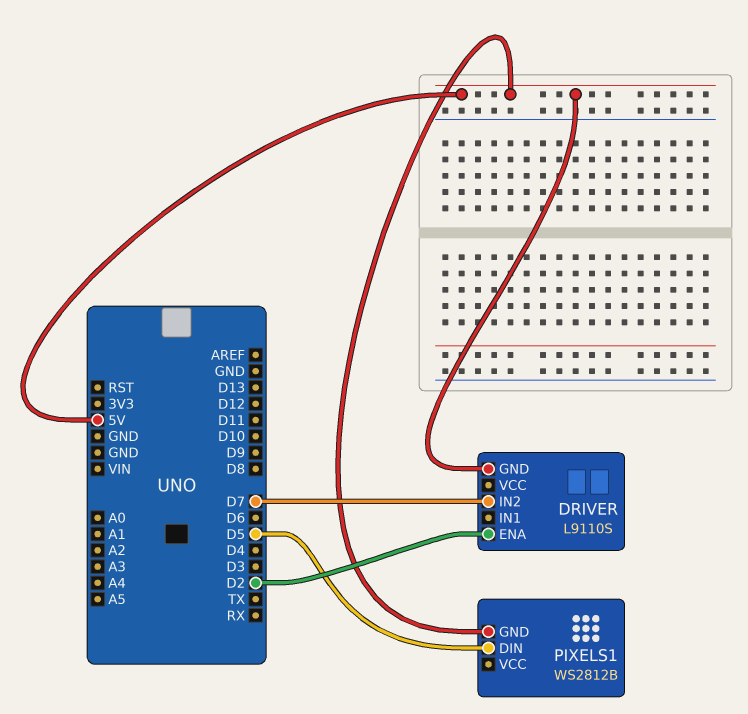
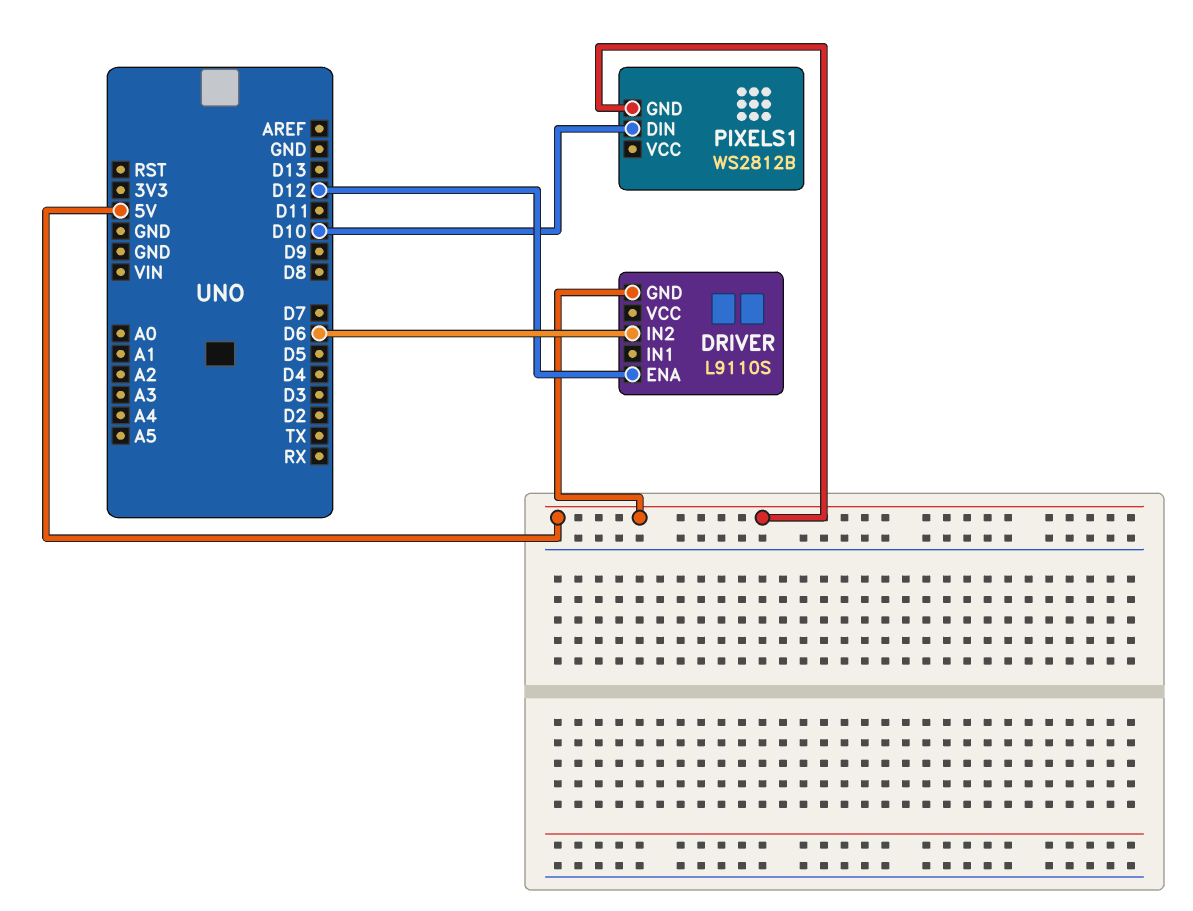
DRIVER pin ENA: D2 -> D12
DRIVER pin IN2: D7 -> D6
PIXELS1 pin DIN: D5 -> D10

